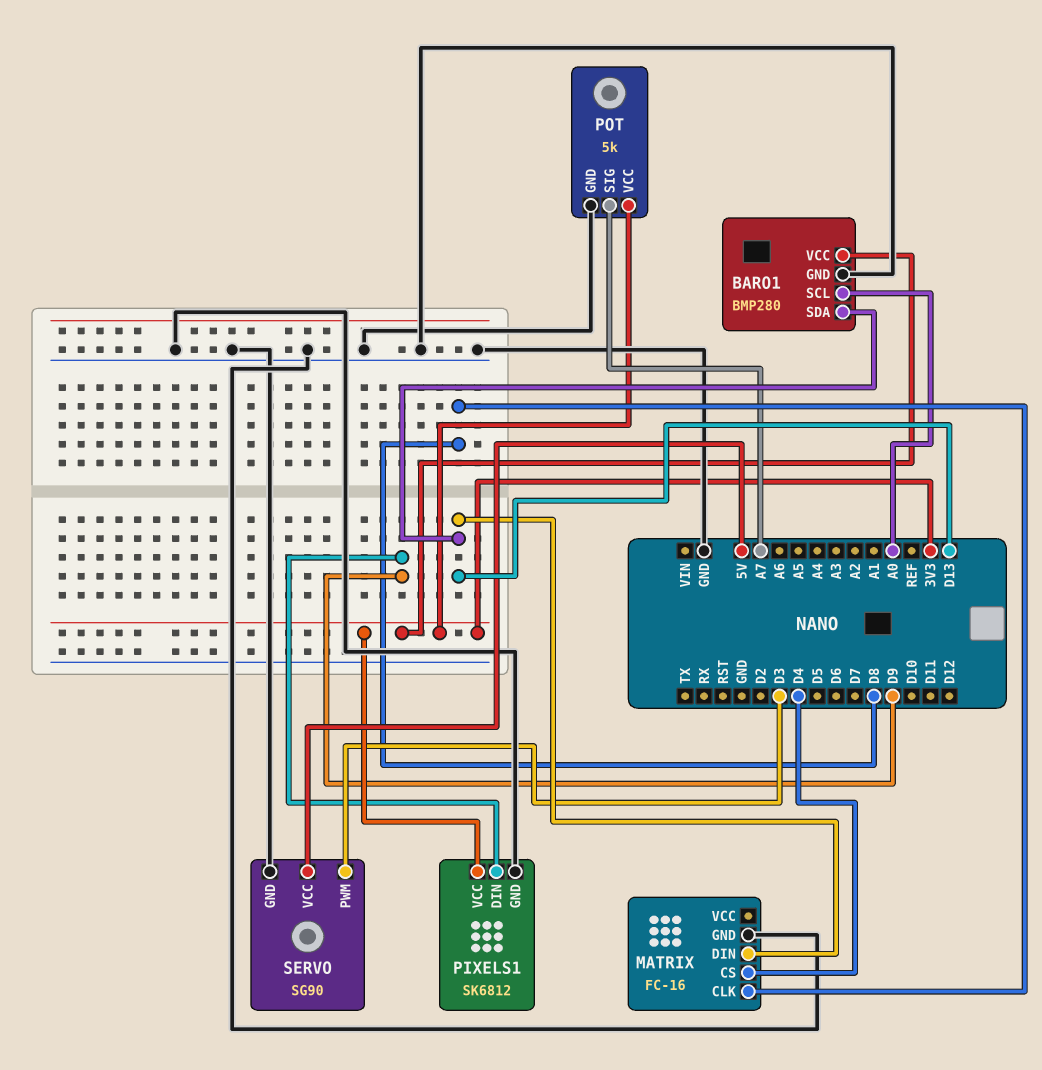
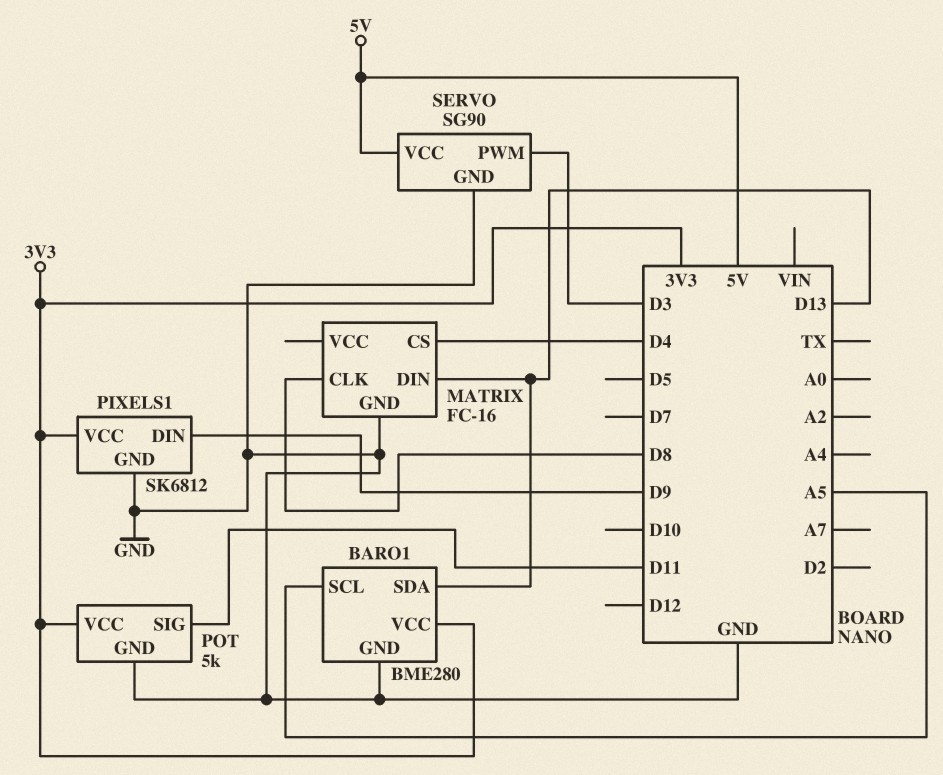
BARO1: BMP280 -> BME280
BARO1 pin SCL: A0 -> A5
POT pin SIG: A7 -> D11

